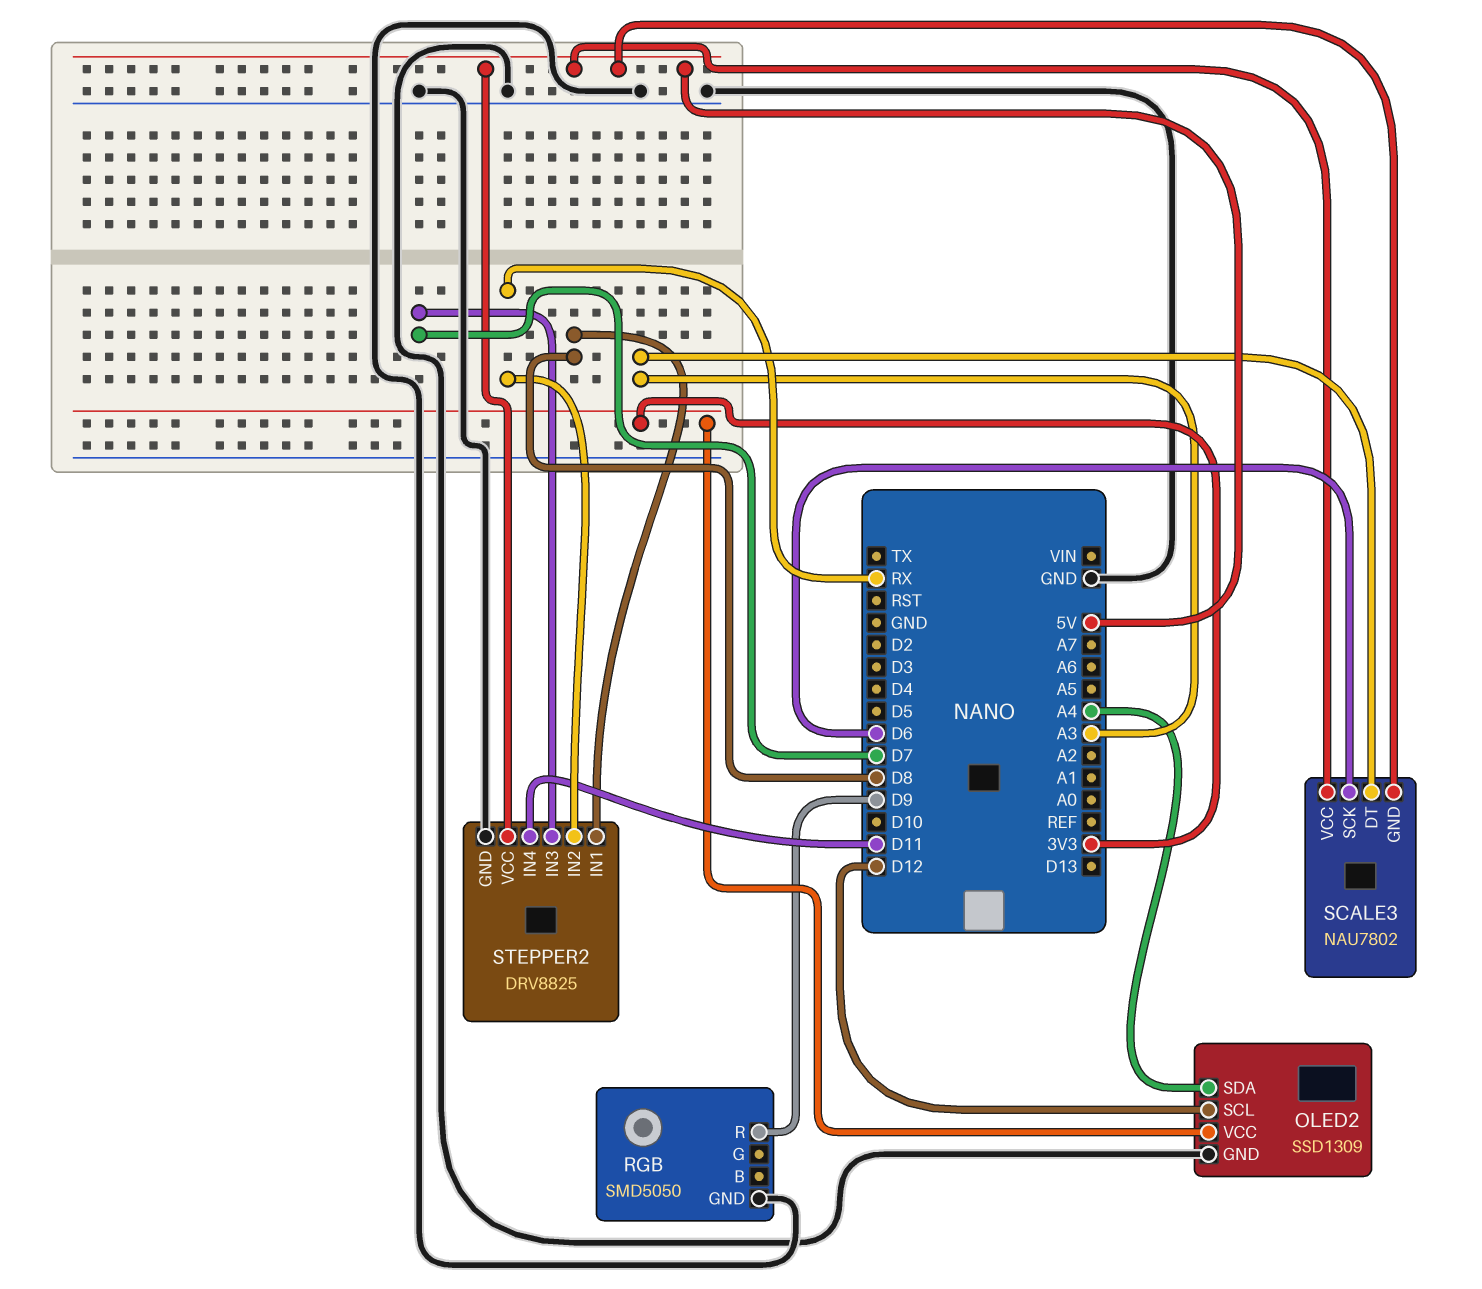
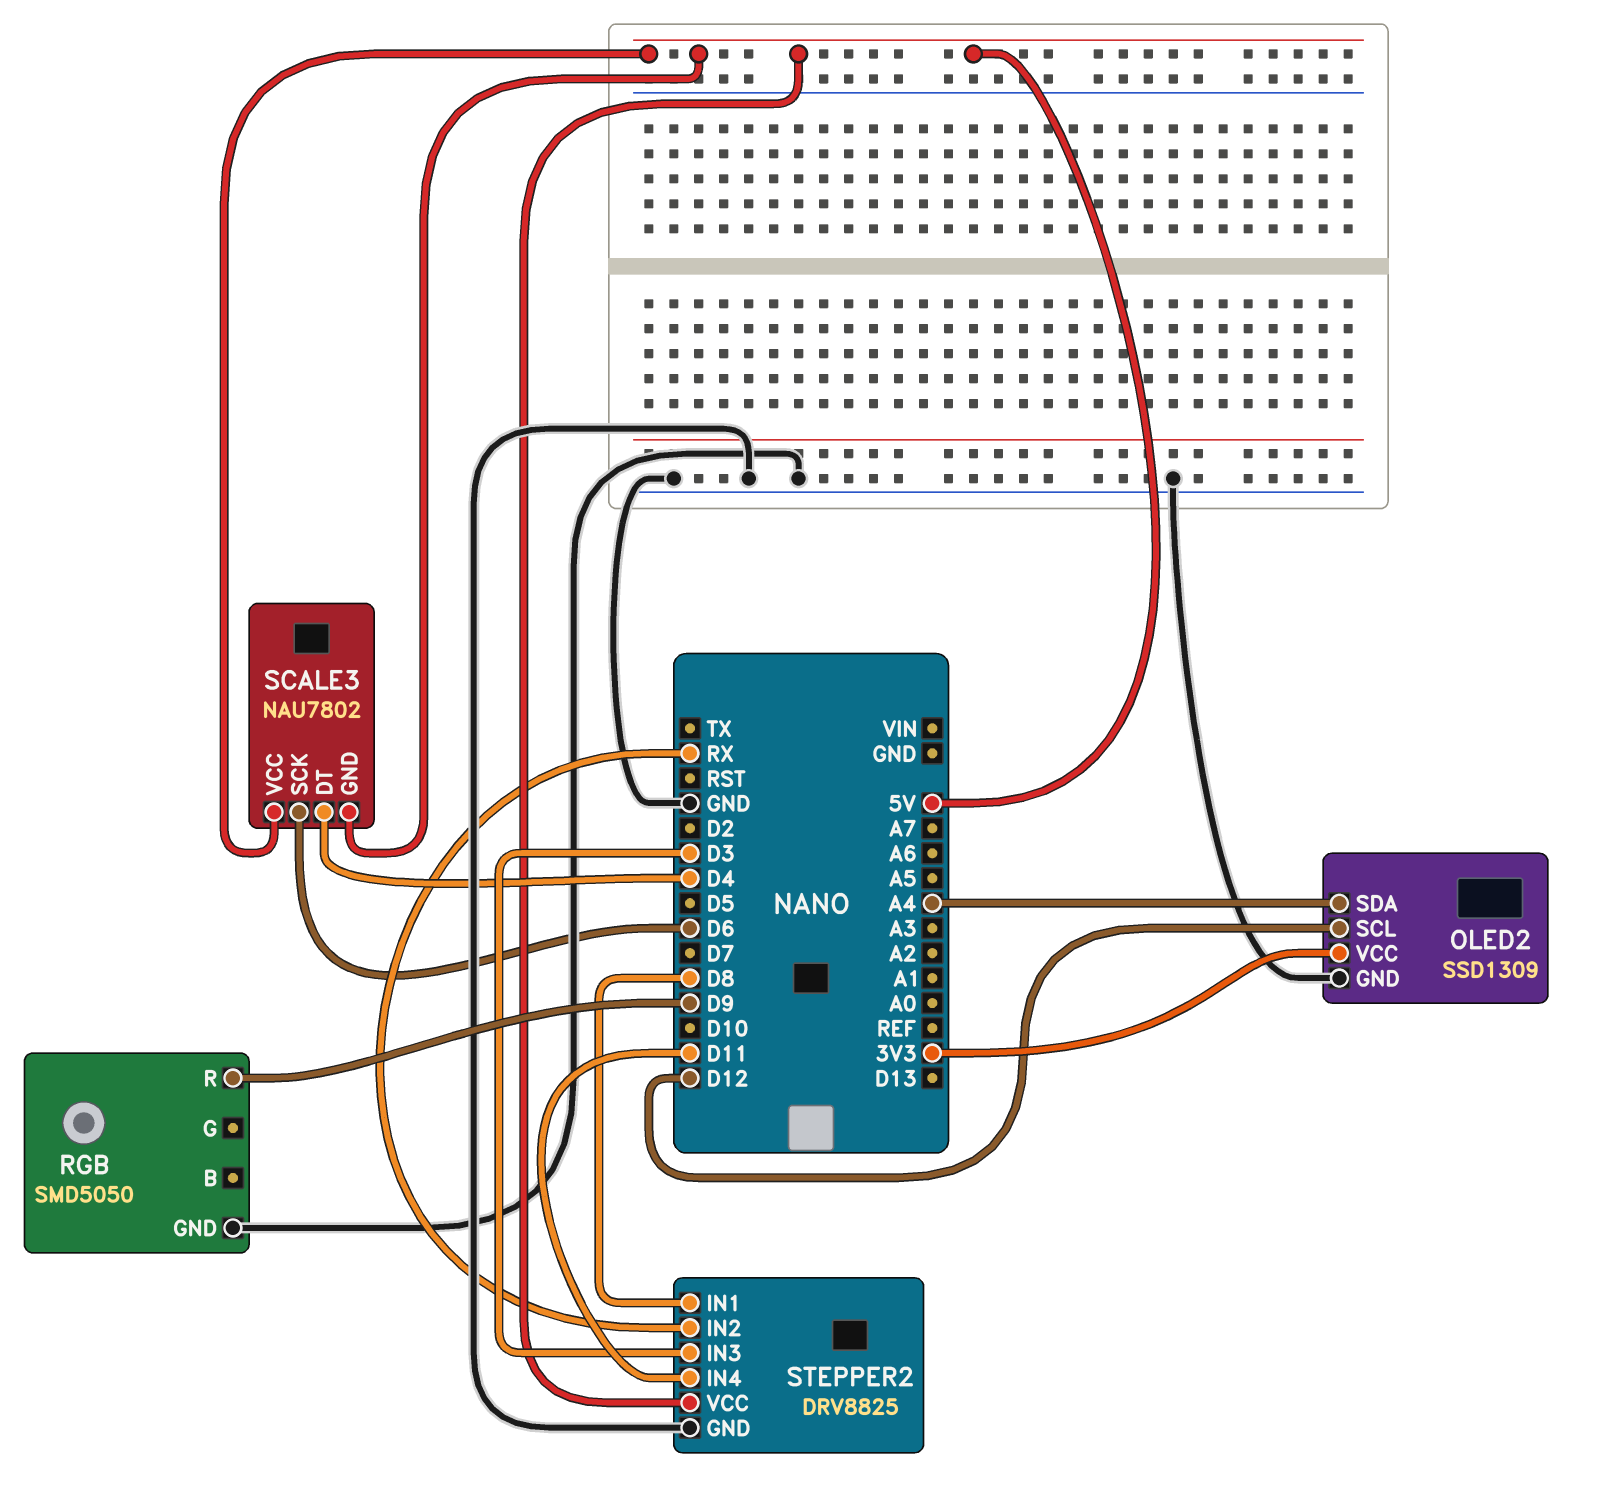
SCALE3 pin DT: A3 -> D4
STEPPER2 pin IN3: D7 -> D3

